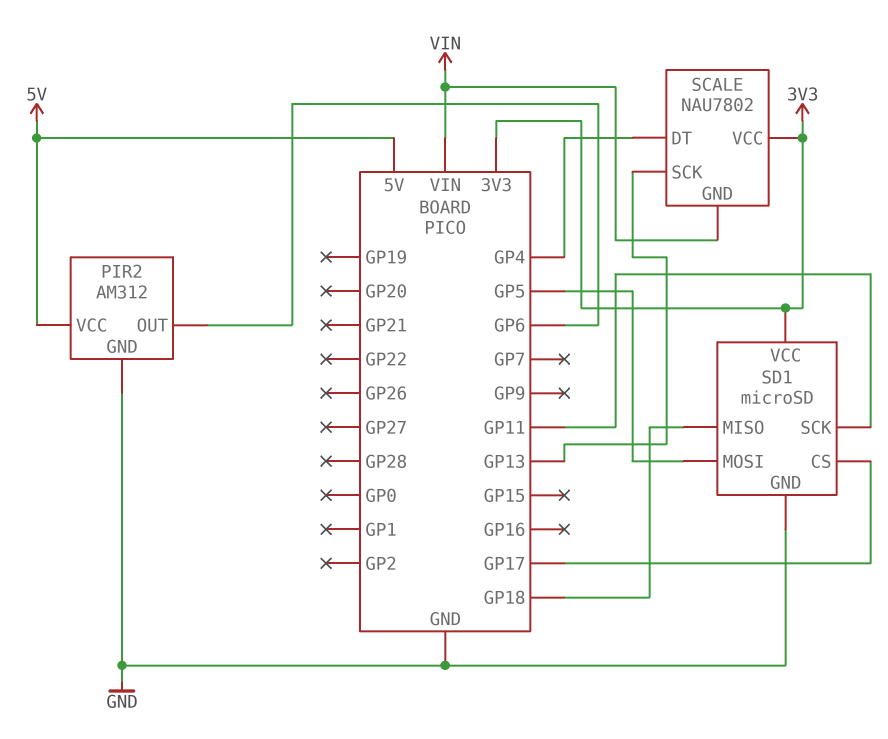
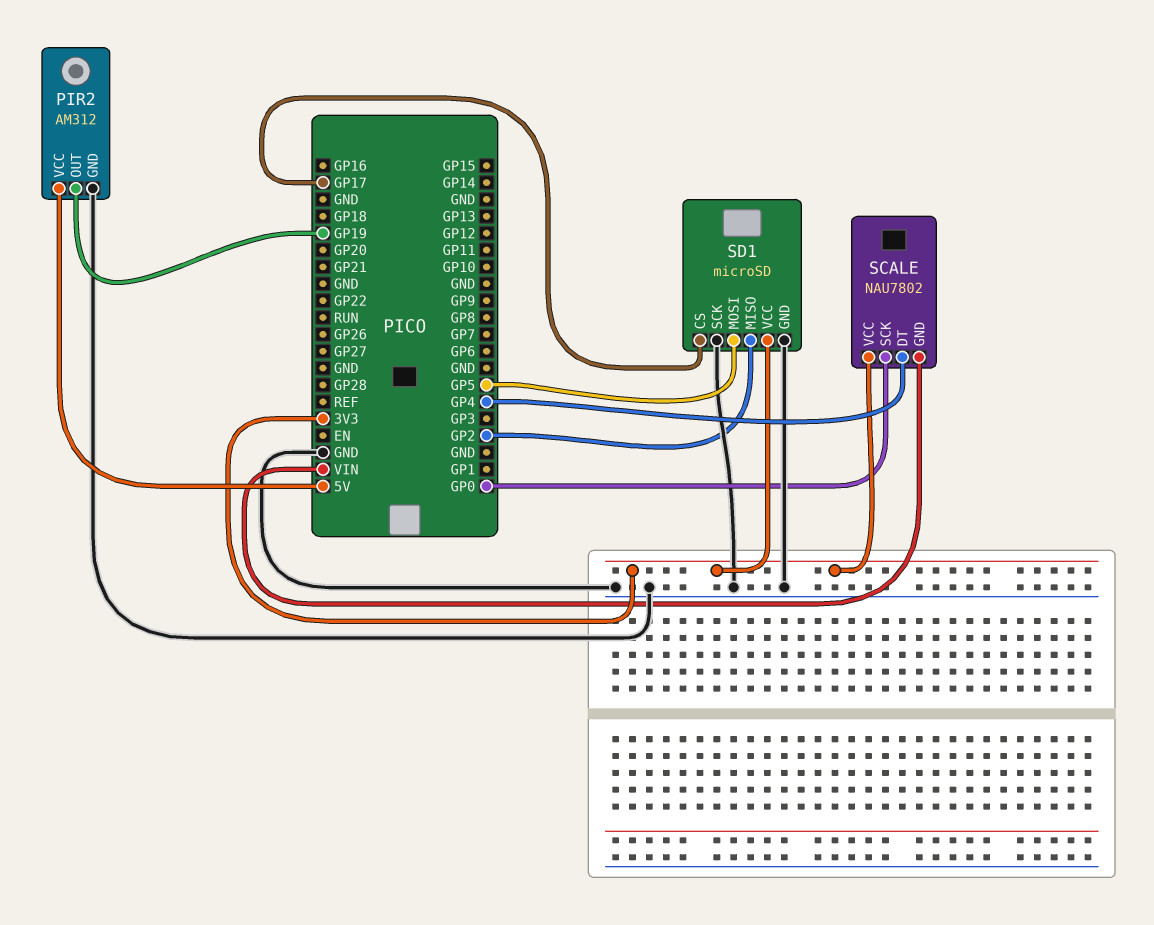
PIR2 pin OUT: GP6 -> GP19
SCALE pin SCK: GP13 -> GP0
SD1 pin MISO: GP18 -> GP2
SD1 pin SCK: GP11 -> GND

